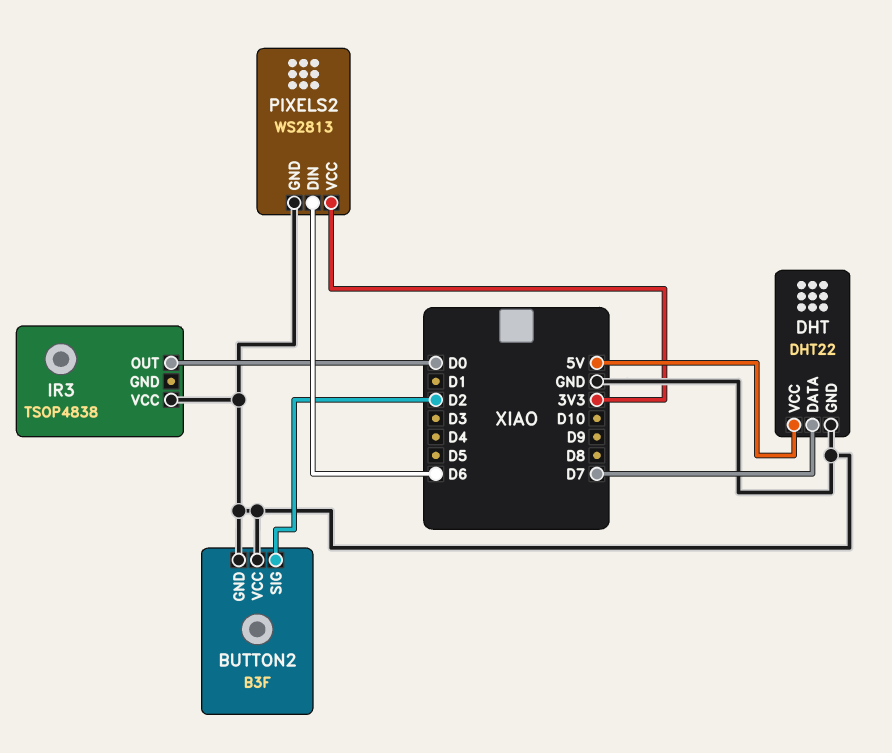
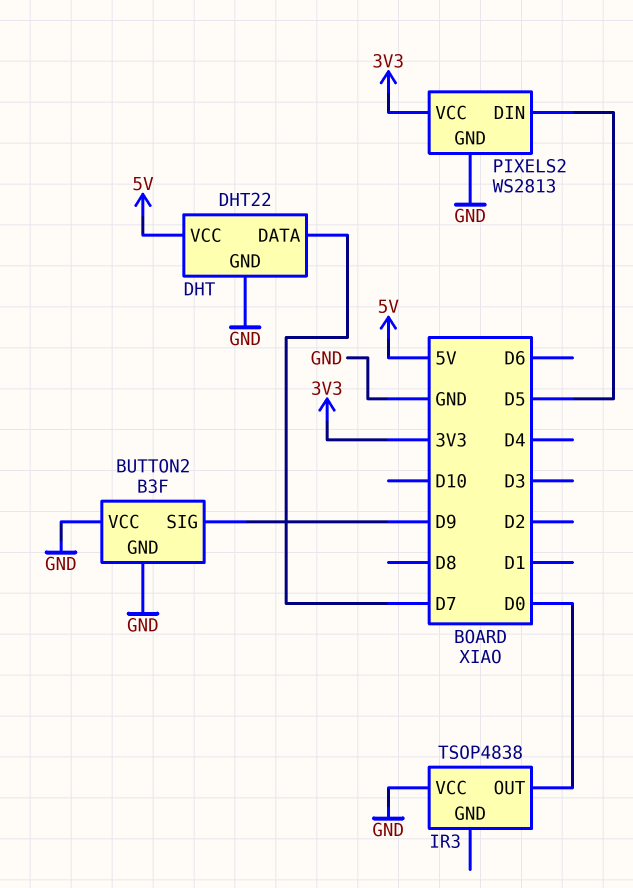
BUTTON2 pin SIG: D2 -> D9
PIXELS2 pin DIN: D6 -> D5

